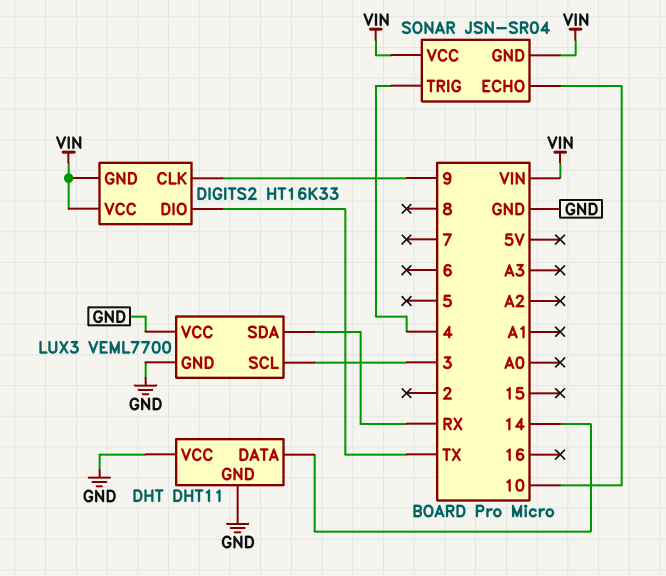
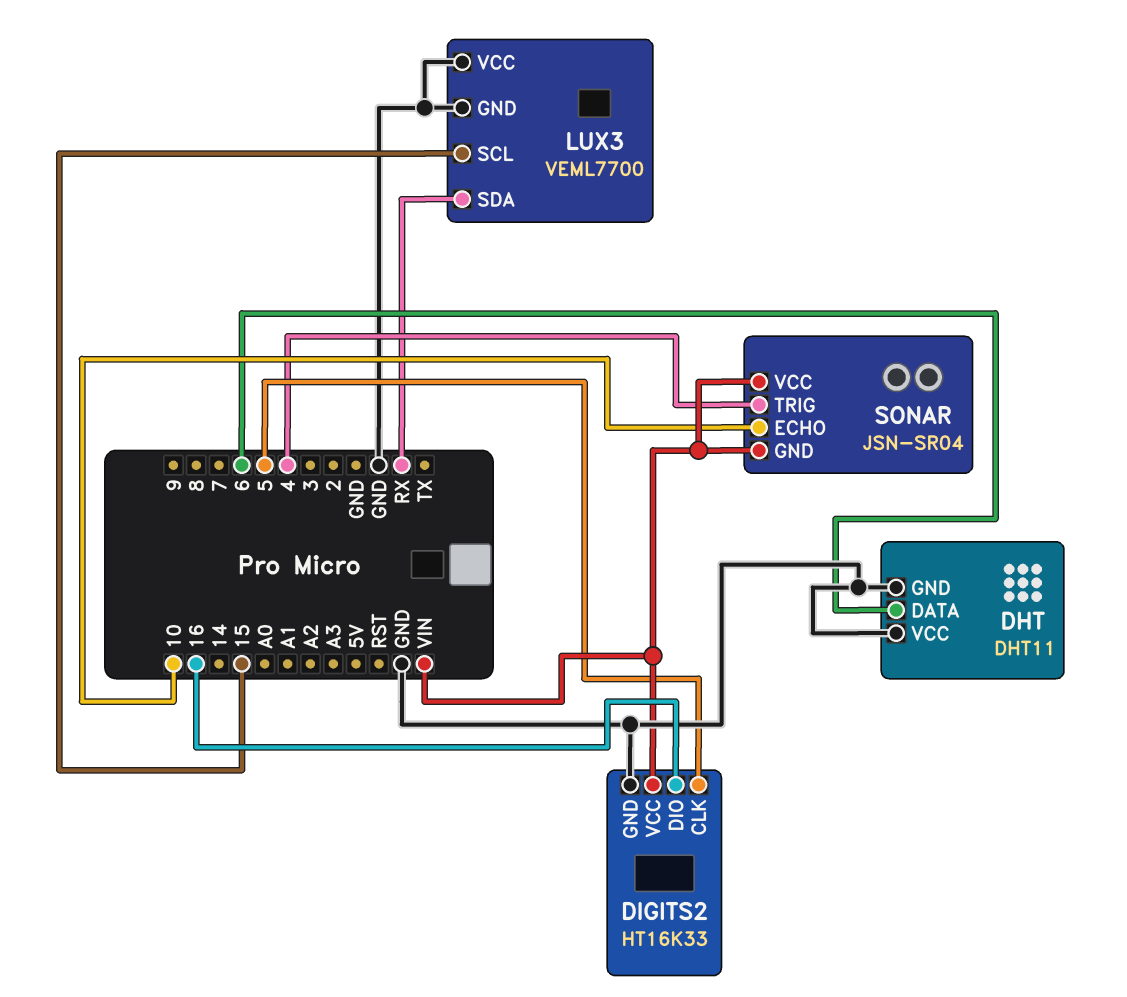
DHT pin DATA: 14 -> 6
DIGITS2 pin CLK: 9 -> 5
DIGITS2 pin DIO: TX -> 16
DIGITS2 pin GND: VIN -> GND
LUX3 pin SCL: 3 -> 15

